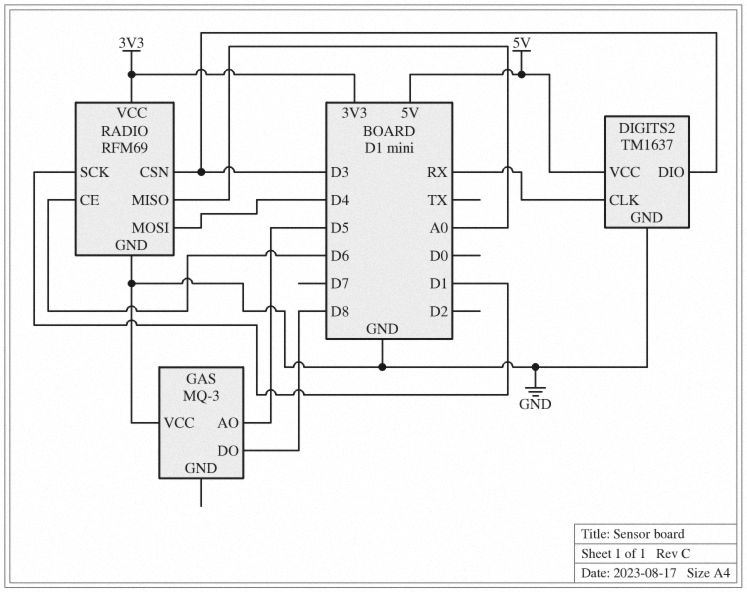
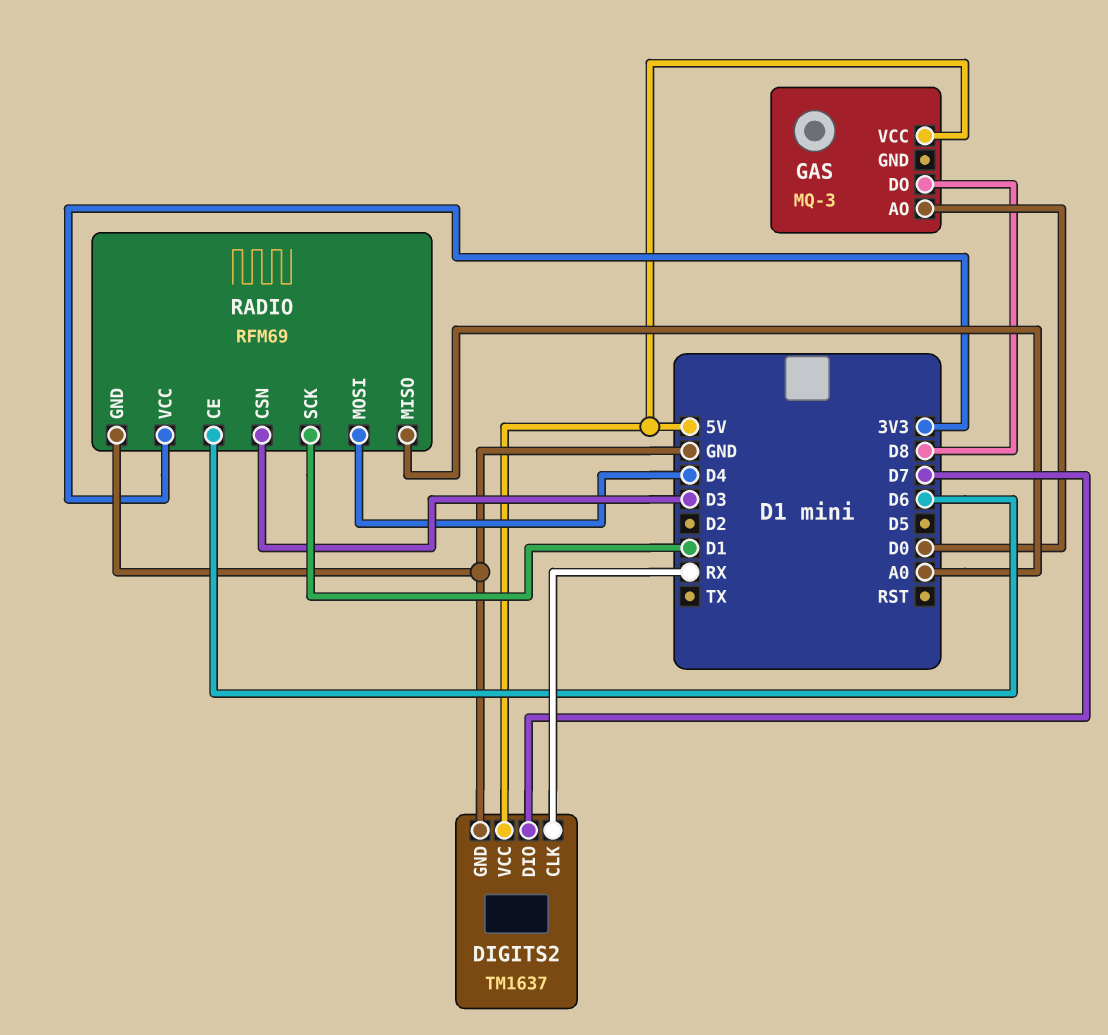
DIGITS2 pin DIO: D3 -> D7
GAS pin AO: D5 -> D0
GAS pin VCC: GND -> 5V

